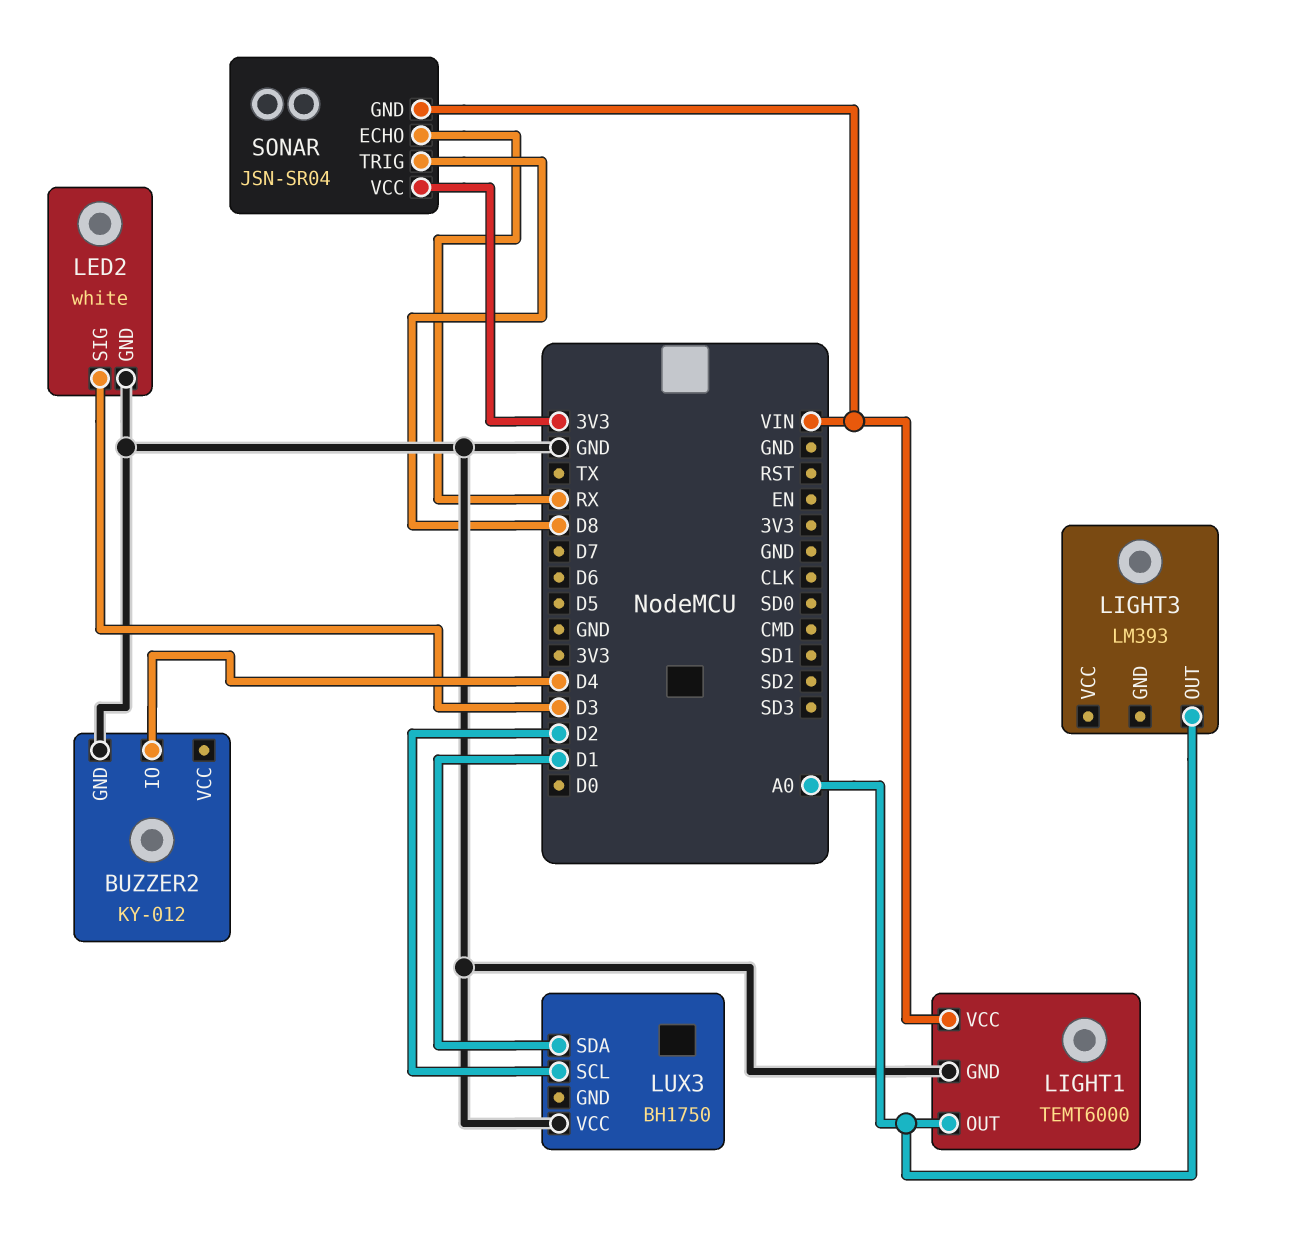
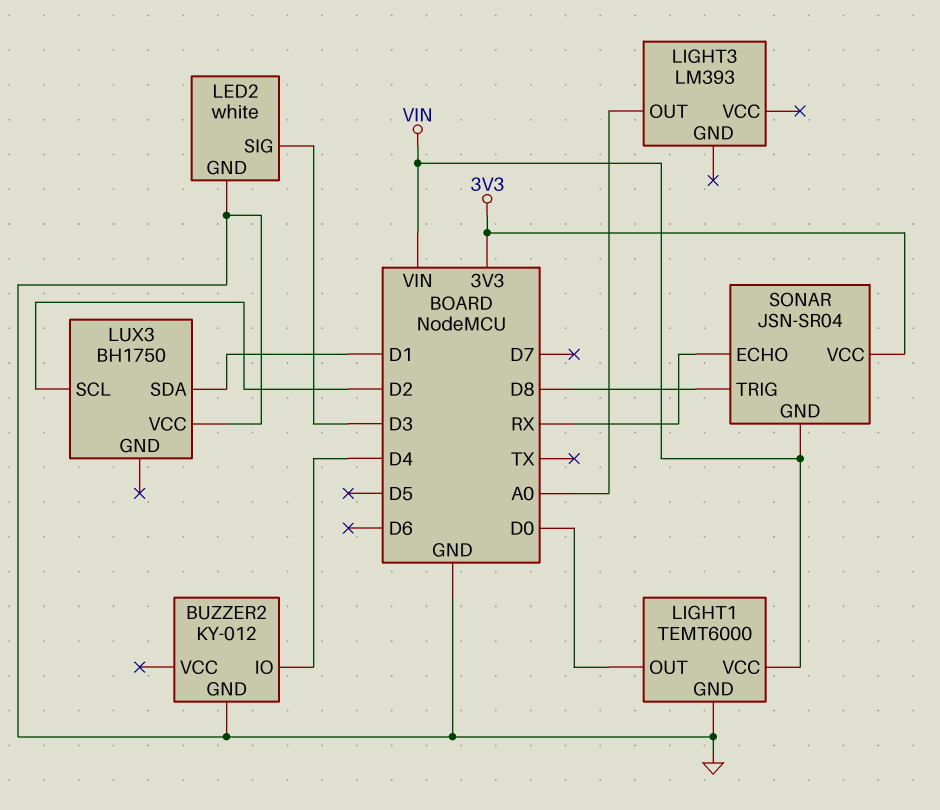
LIGHT1 pin OUT: A0 -> D0

